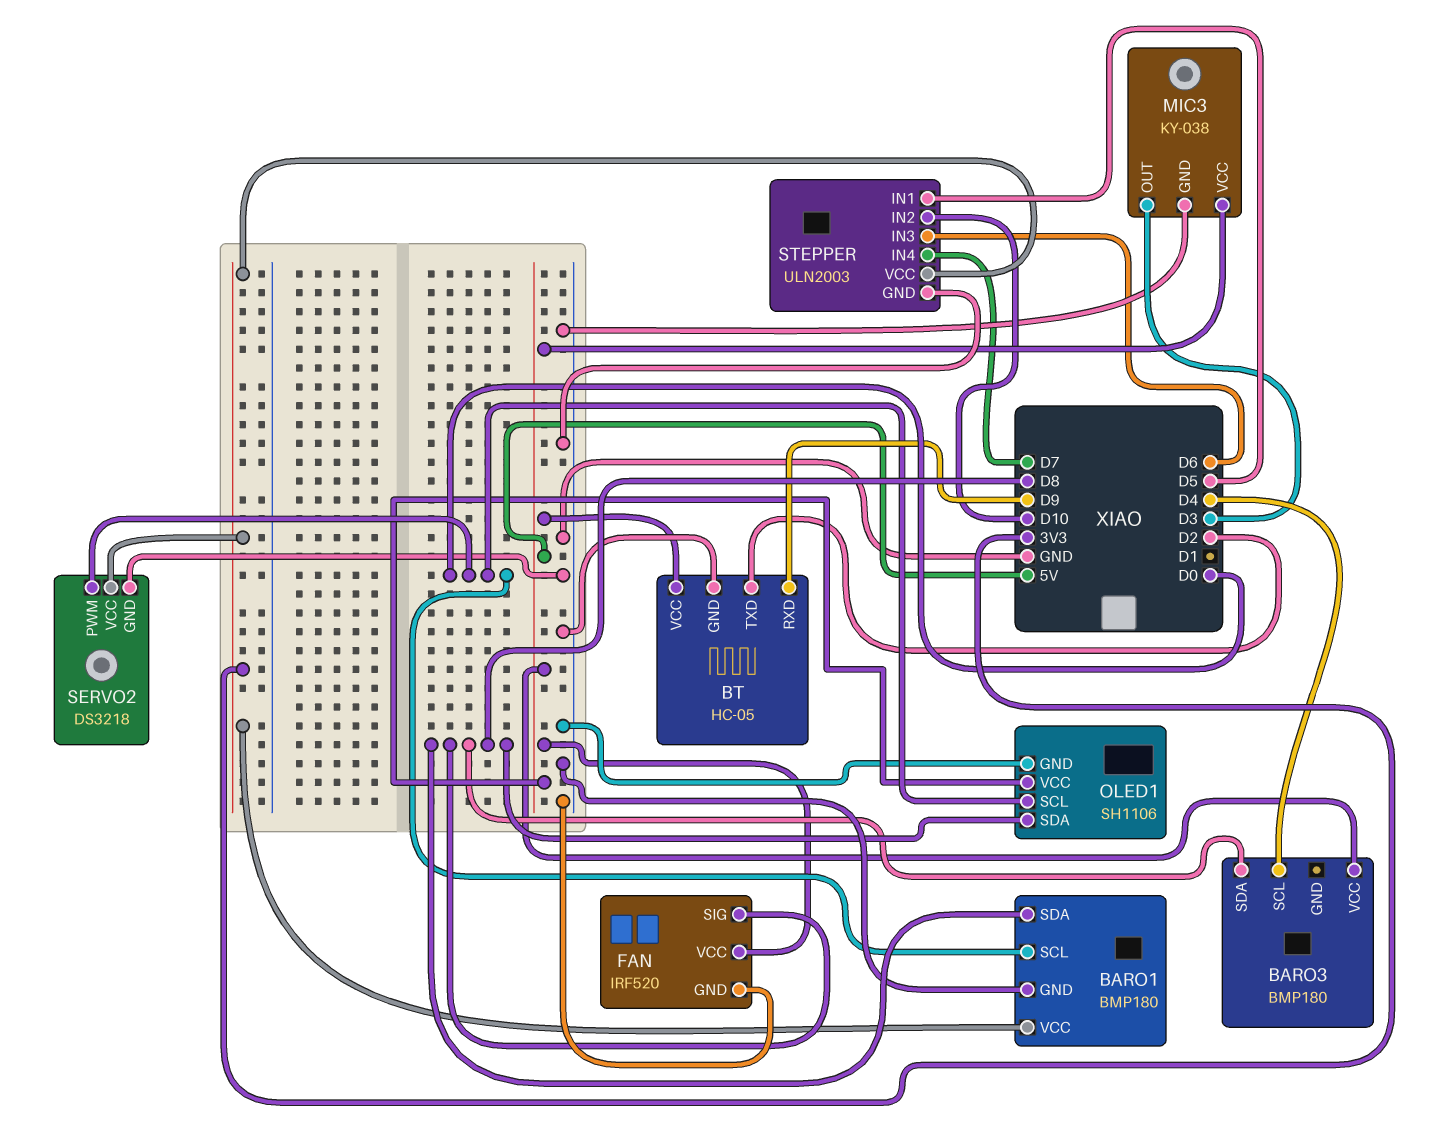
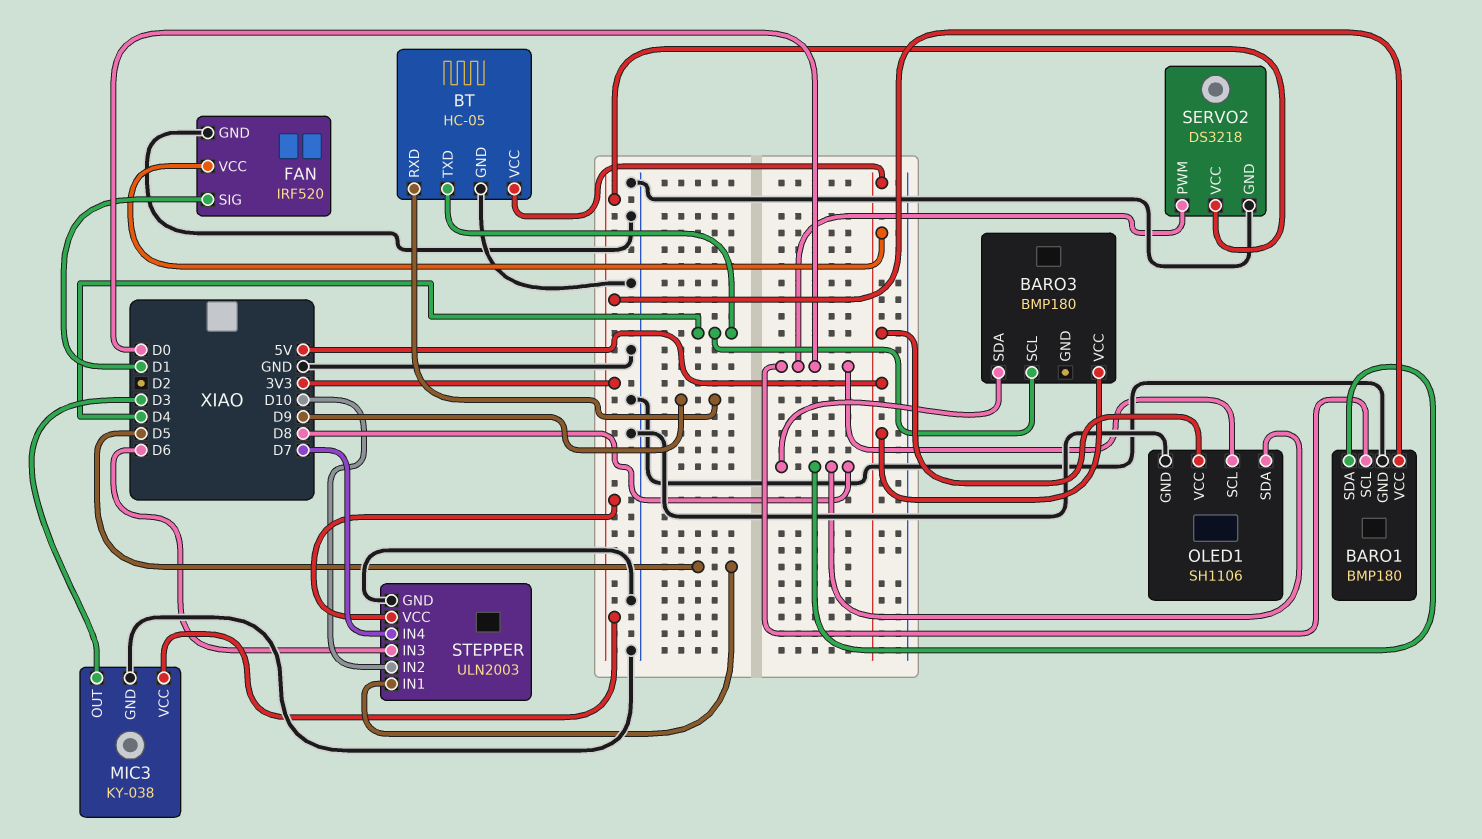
BT pin TXD: D2 -> D4
FAN pin SIG: D8 -> D1
MIC3 pin VCC: 5V -> 3V3

